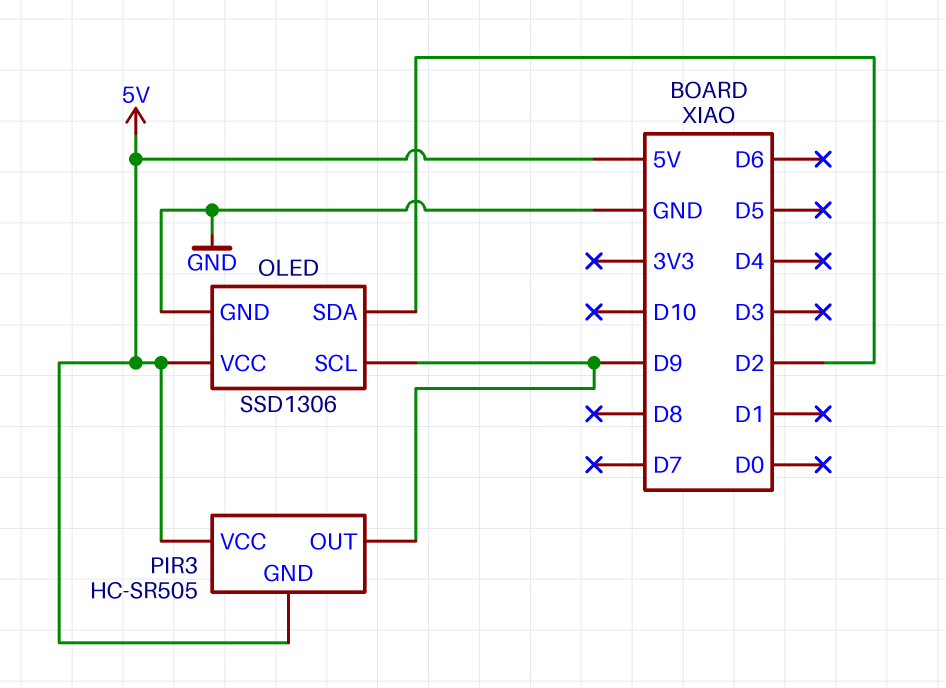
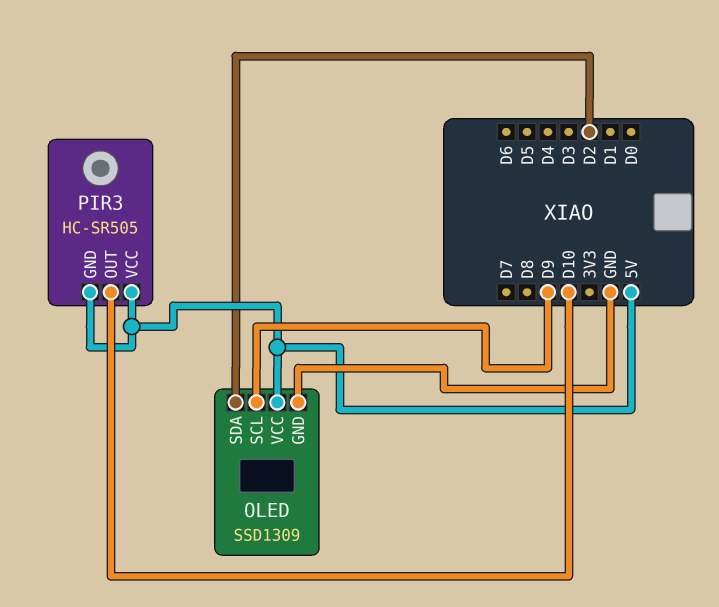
OLED: SSD1306 -> SSD1309
PIR3 pin OUT: D9 -> D10

